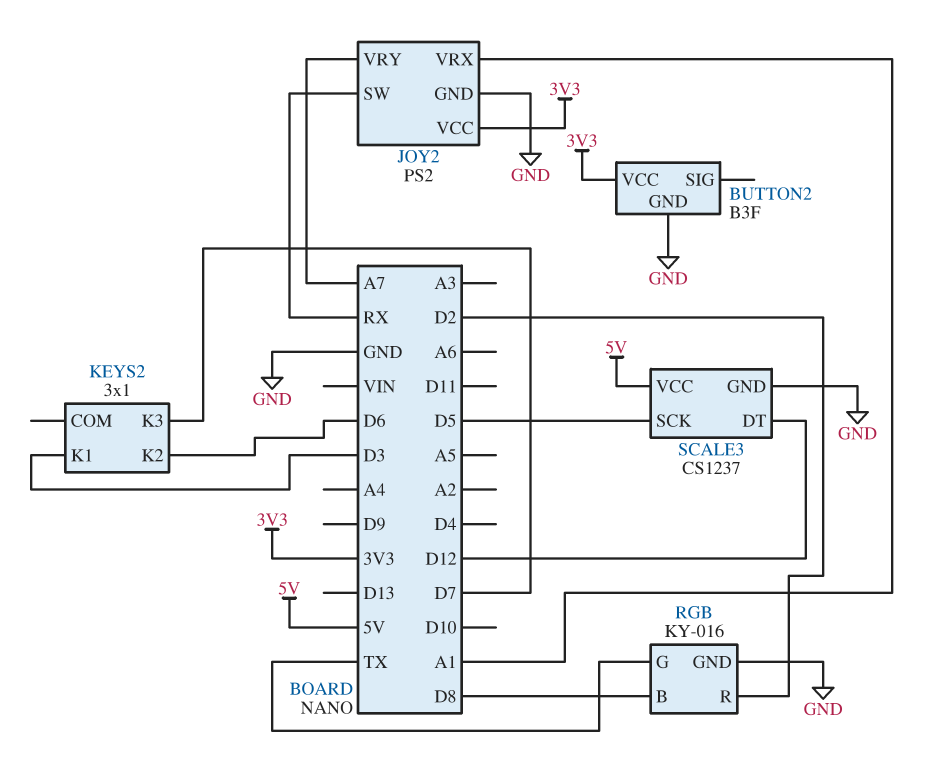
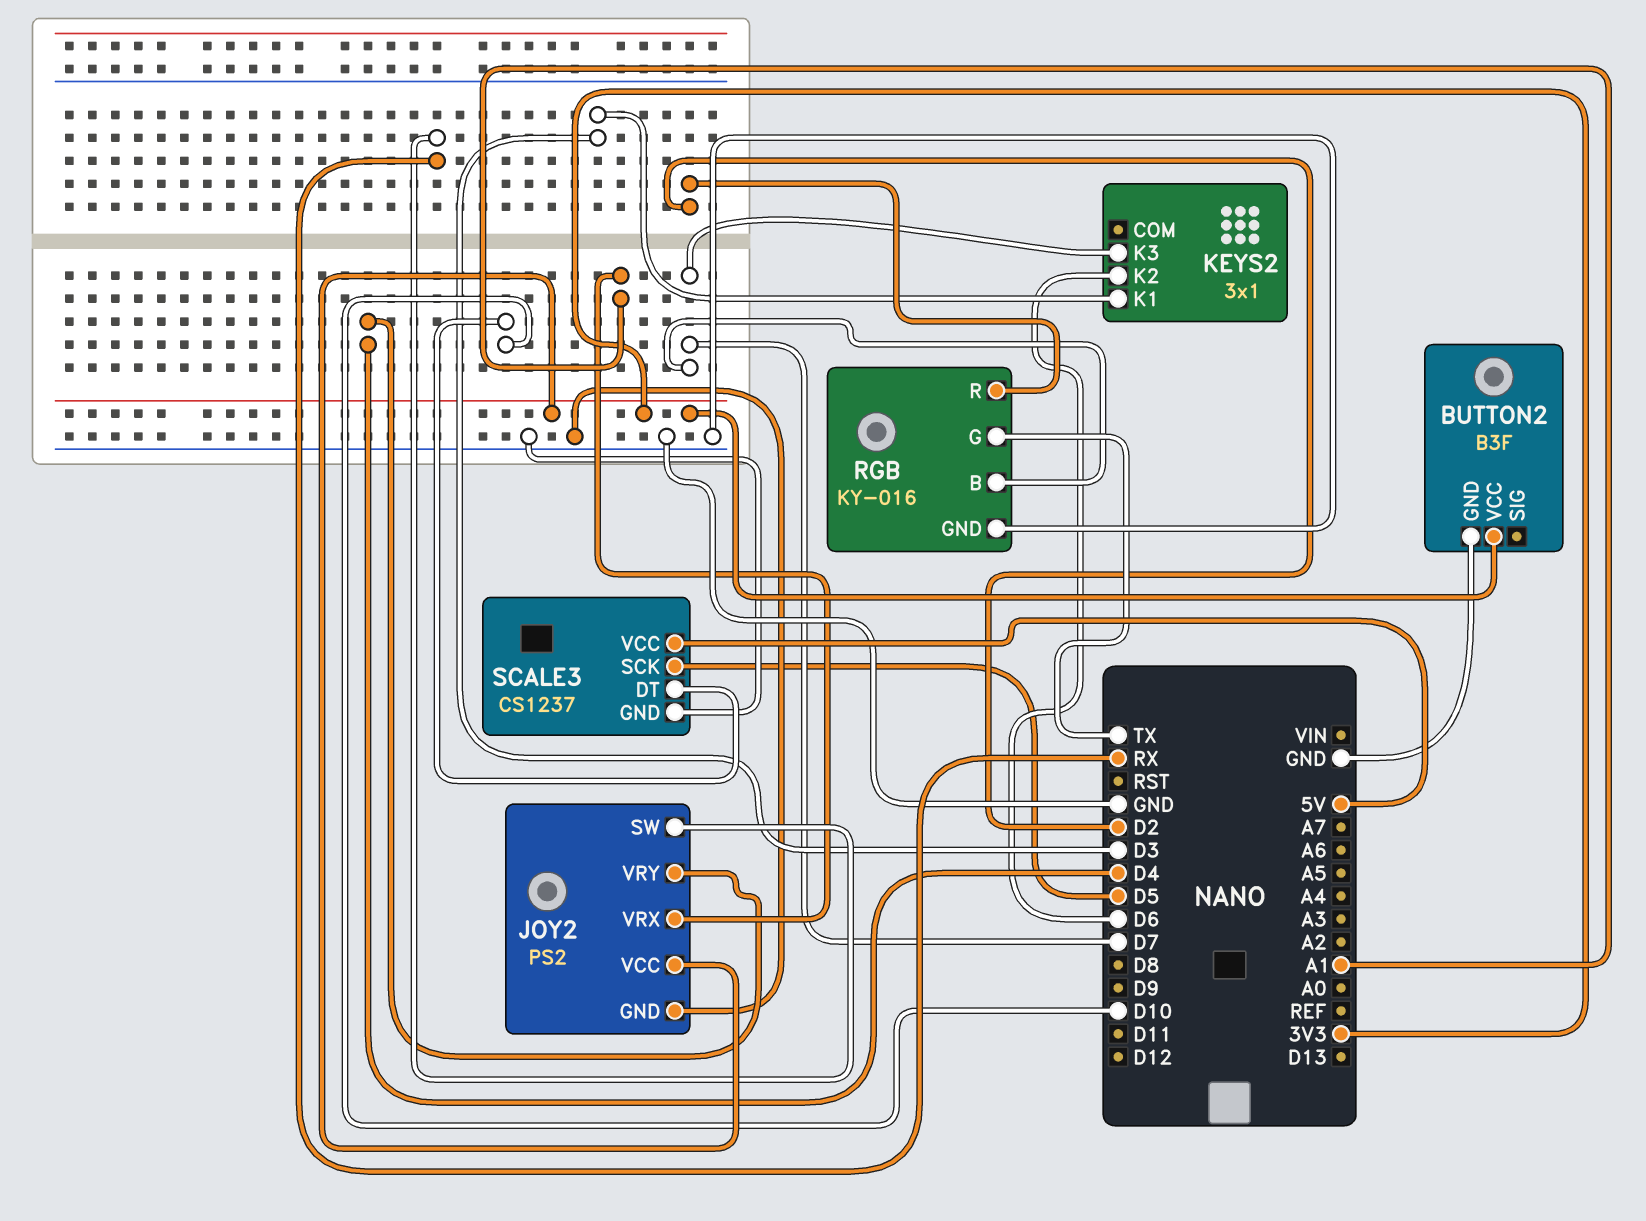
JOY2 pin VRY: A7 -> D4
RGB pin B: D8 -> D7
SCALE3 pin DT: D12 -> D10

